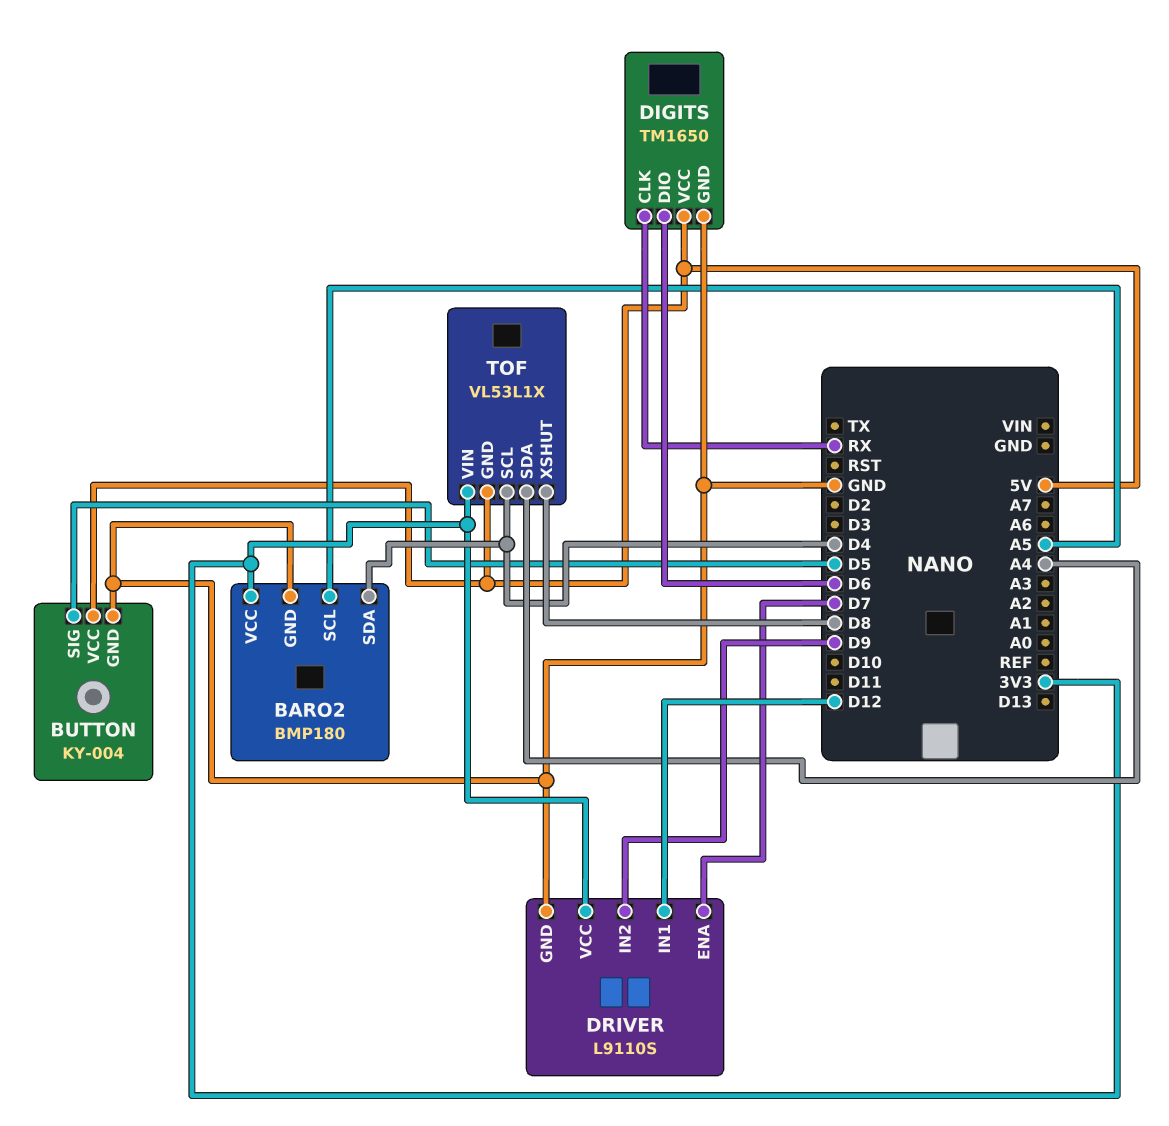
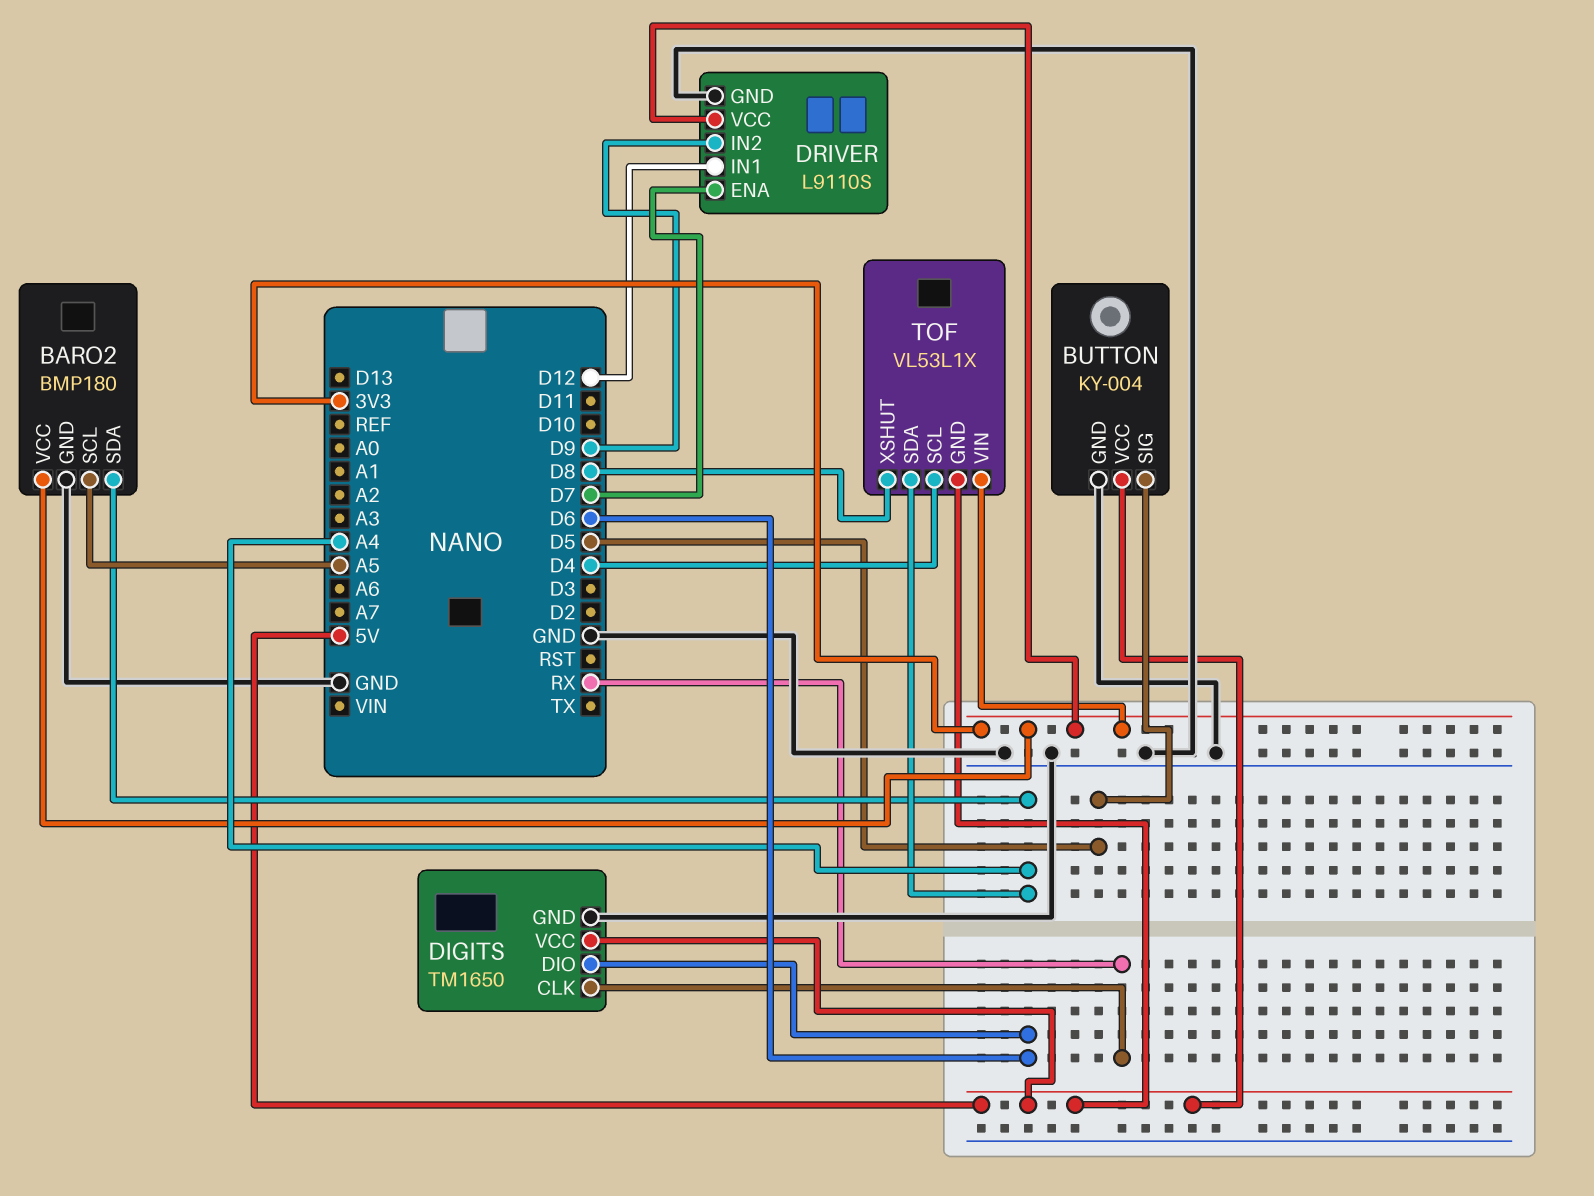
BARO2 pin SDA: D4 -> A4

